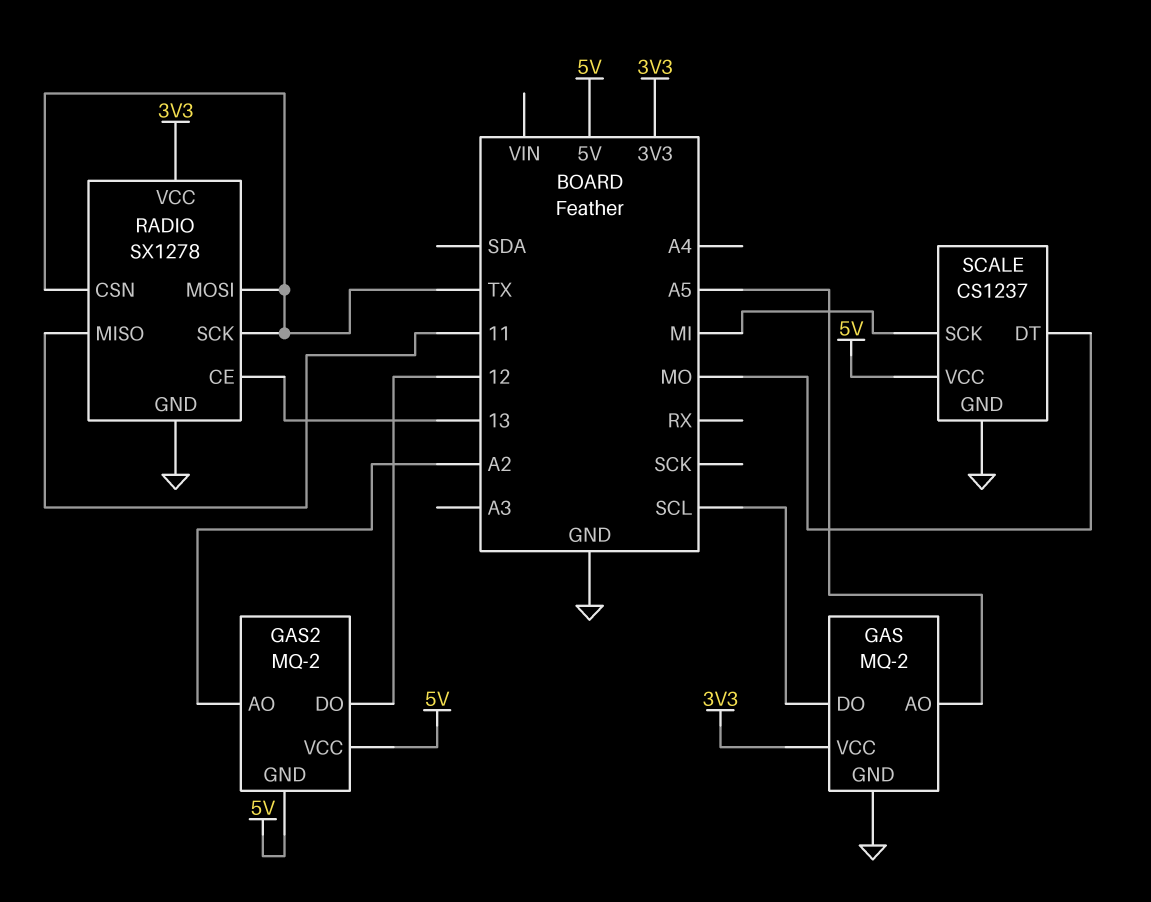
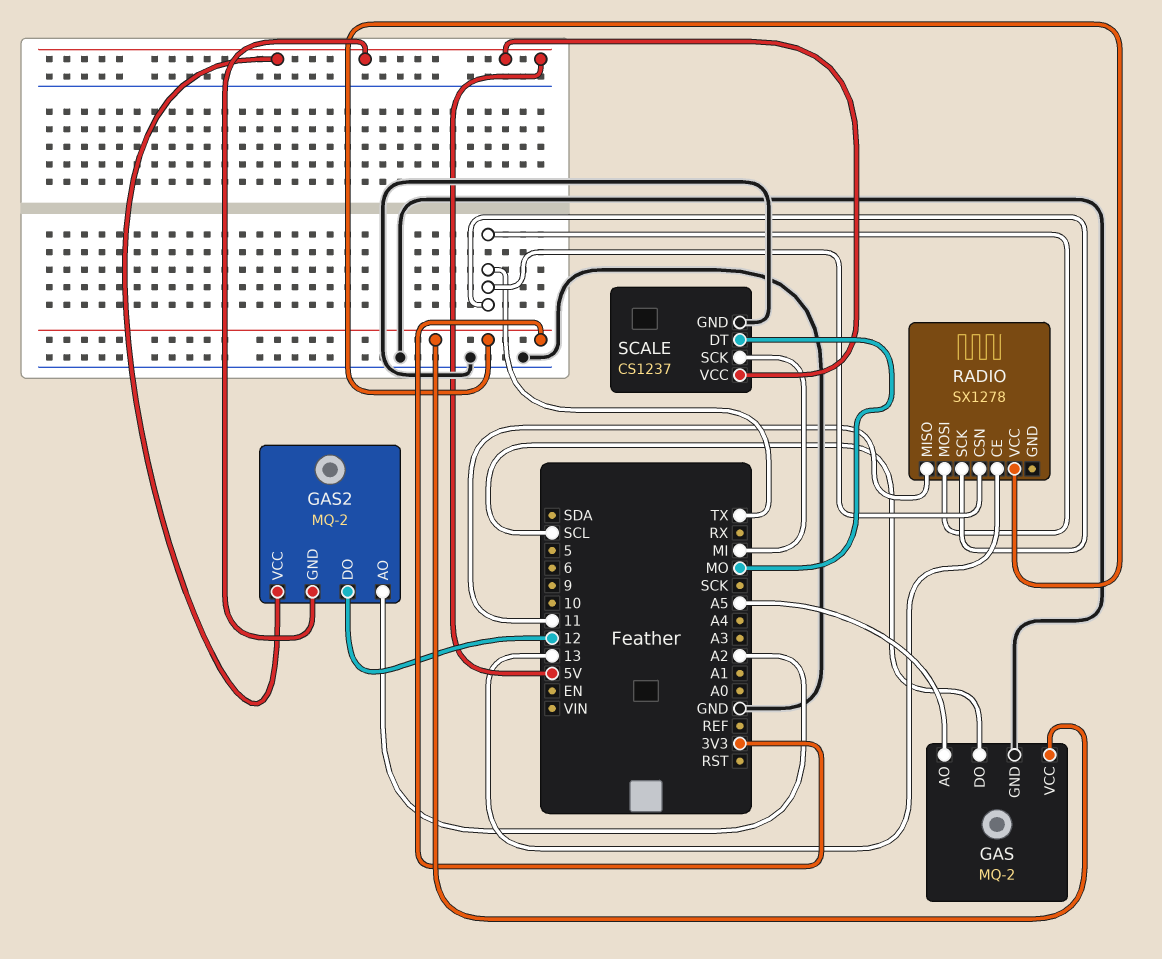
RADIO pin GND: GND -> none

